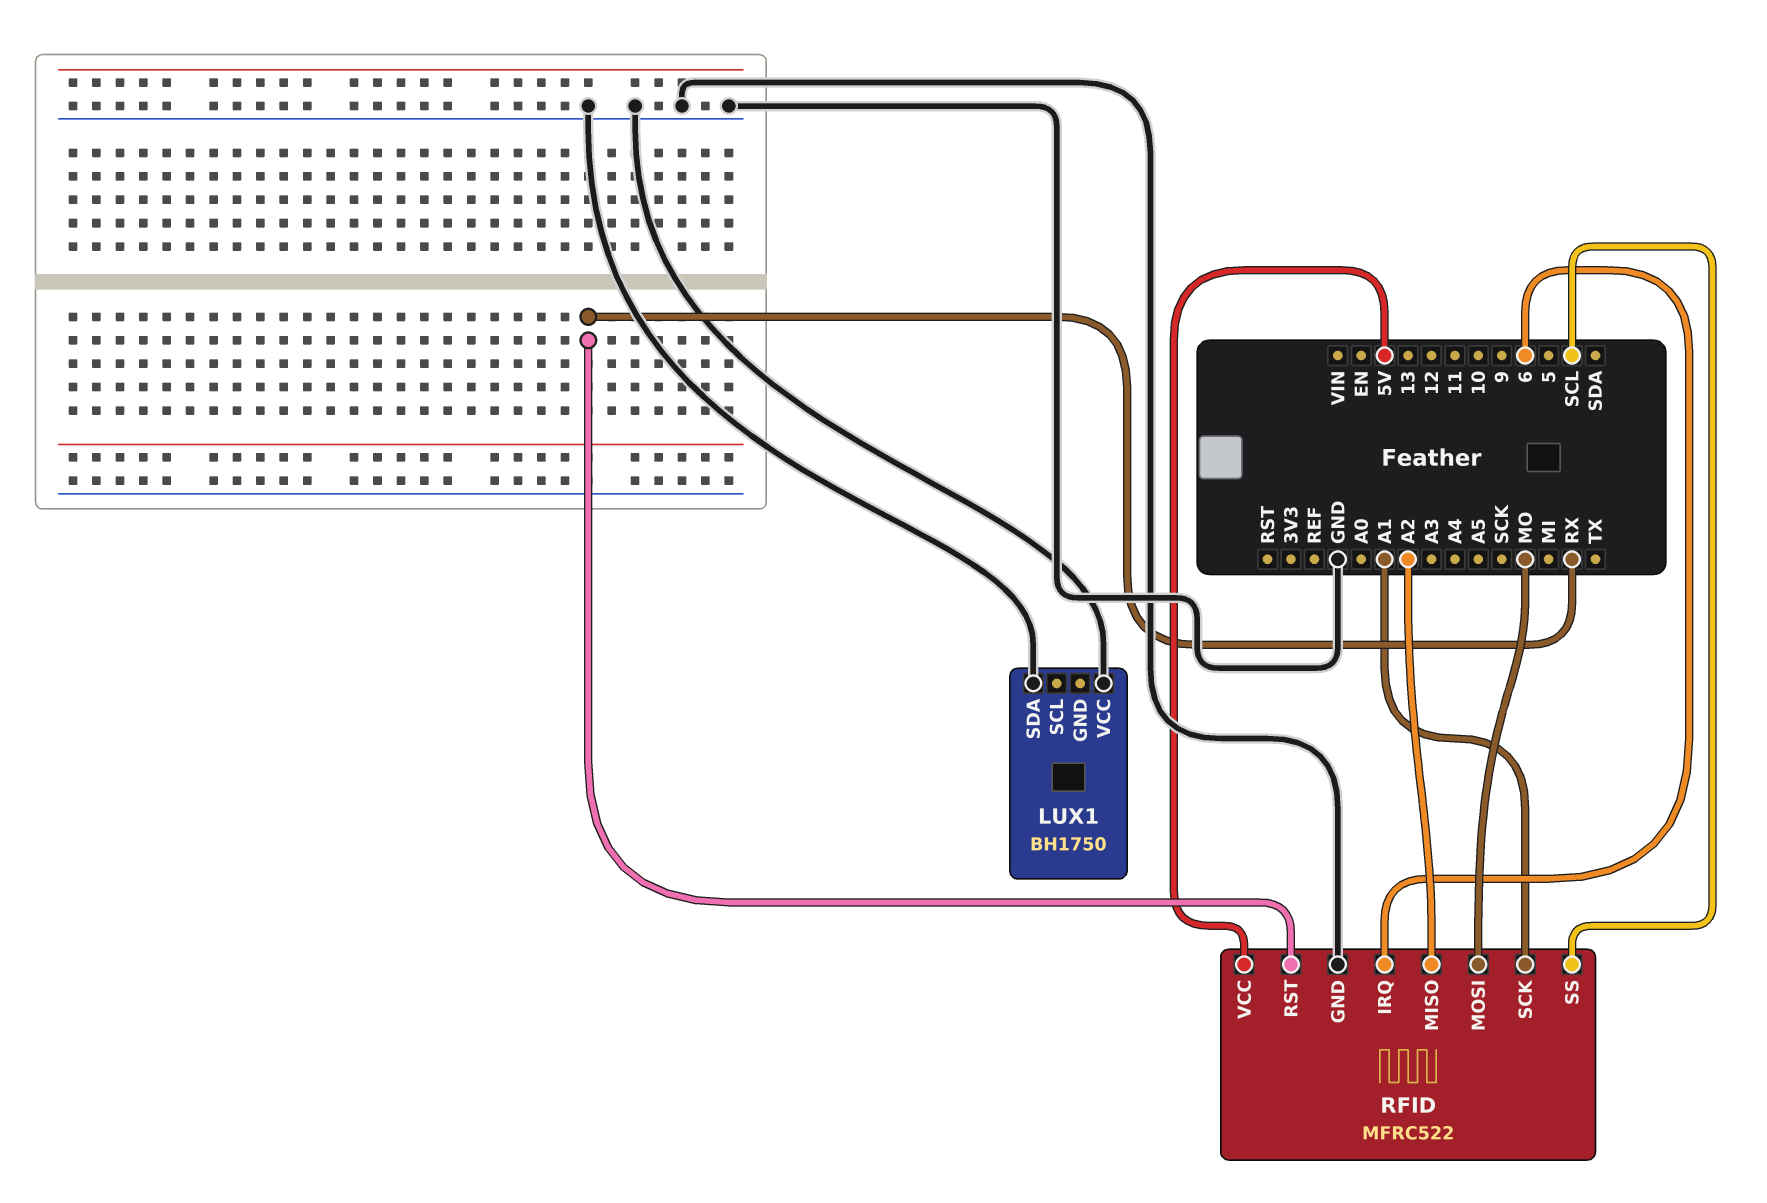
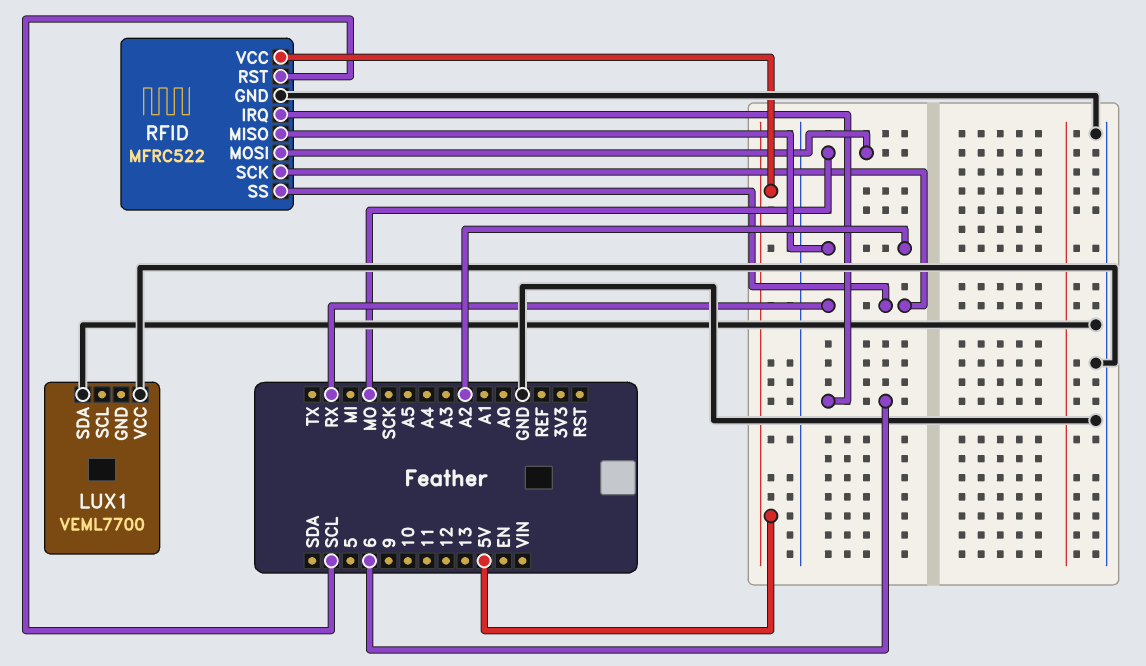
LUX1: BH1750 -> VEML7700
RFID pin RST: RX -> SCL
RFID pin SCK: A1 -> RX
RFID pin SS: SCL -> RX

